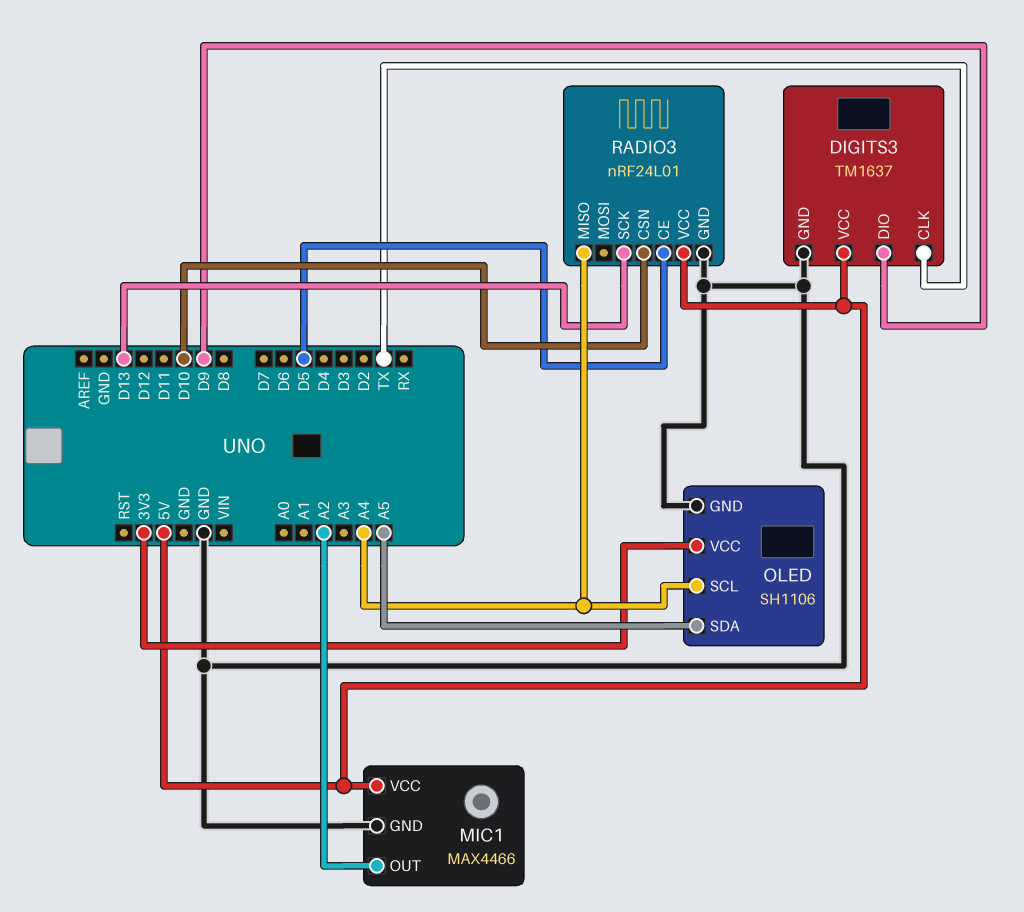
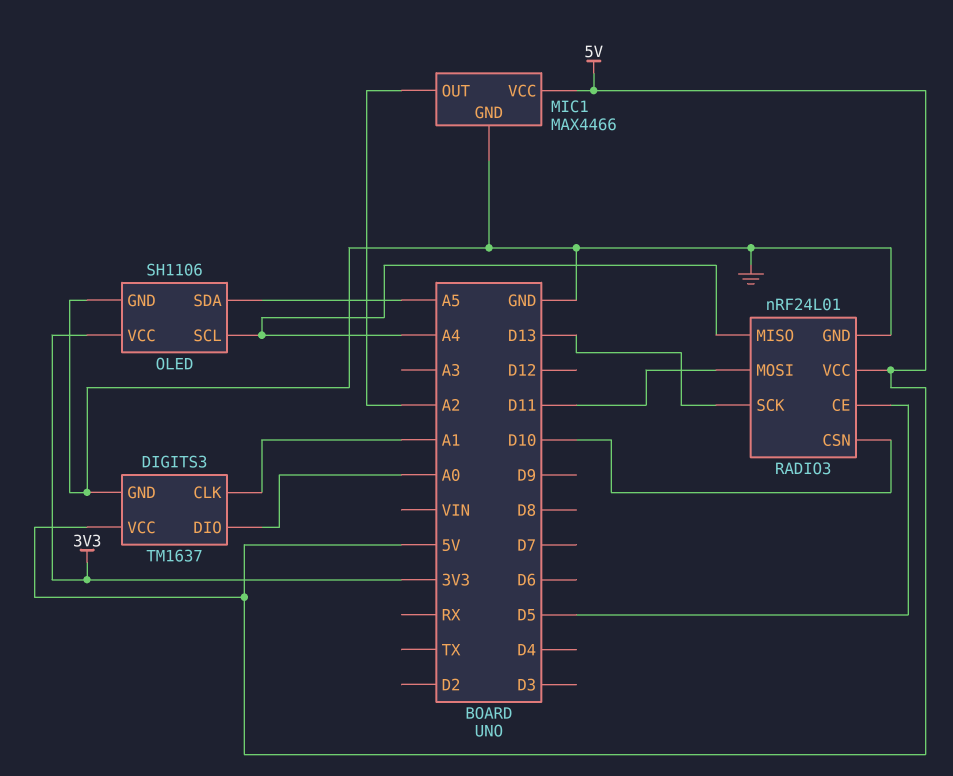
DIGITS3 pin CLK: TX -> A1
DIGITS3 pin DIO: D9 -> A0
RADIO3 pin MOSI: none -> D11

